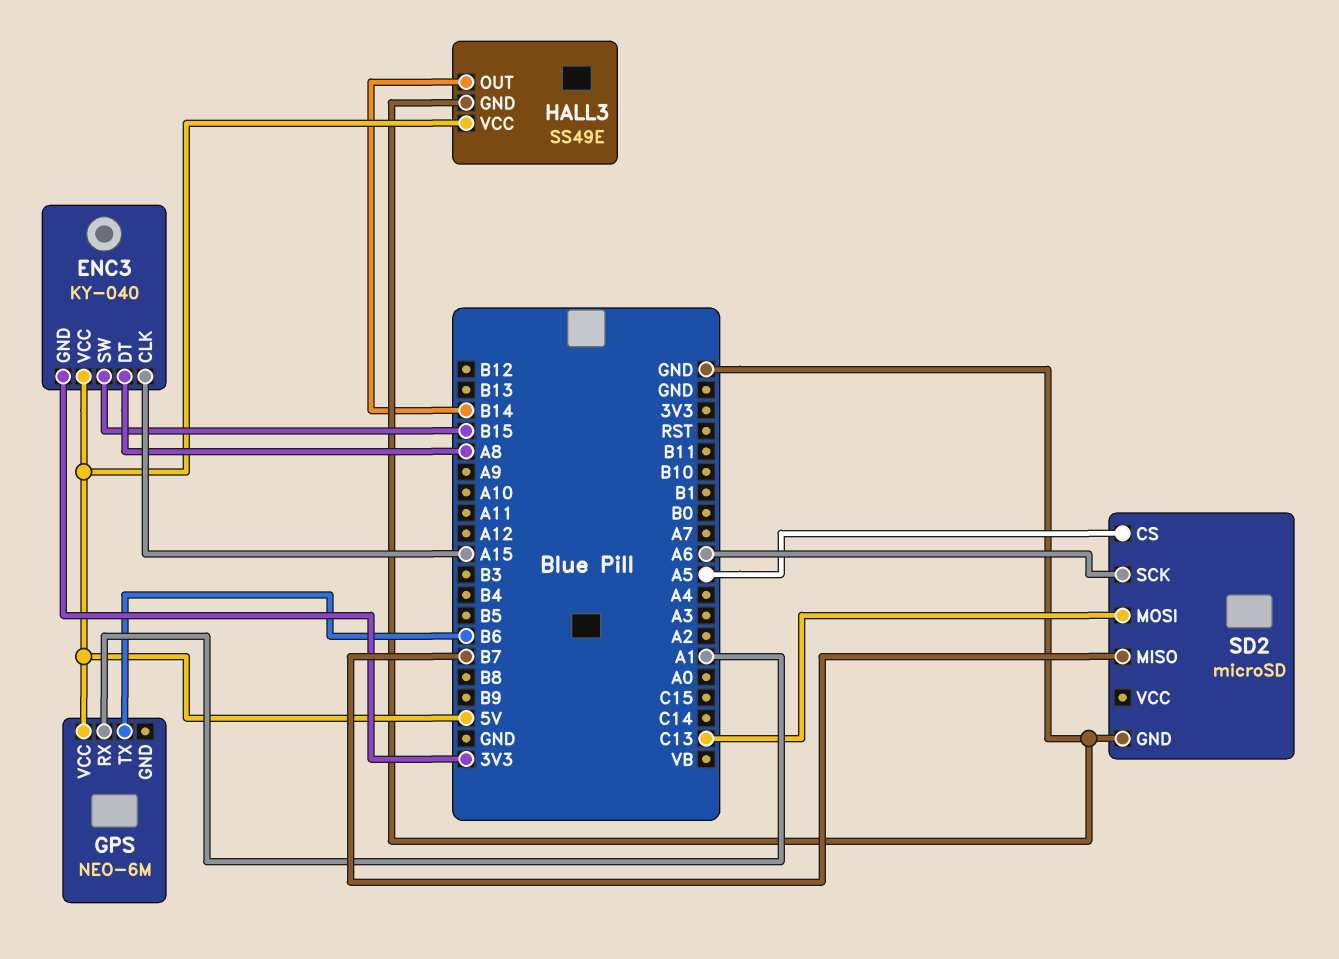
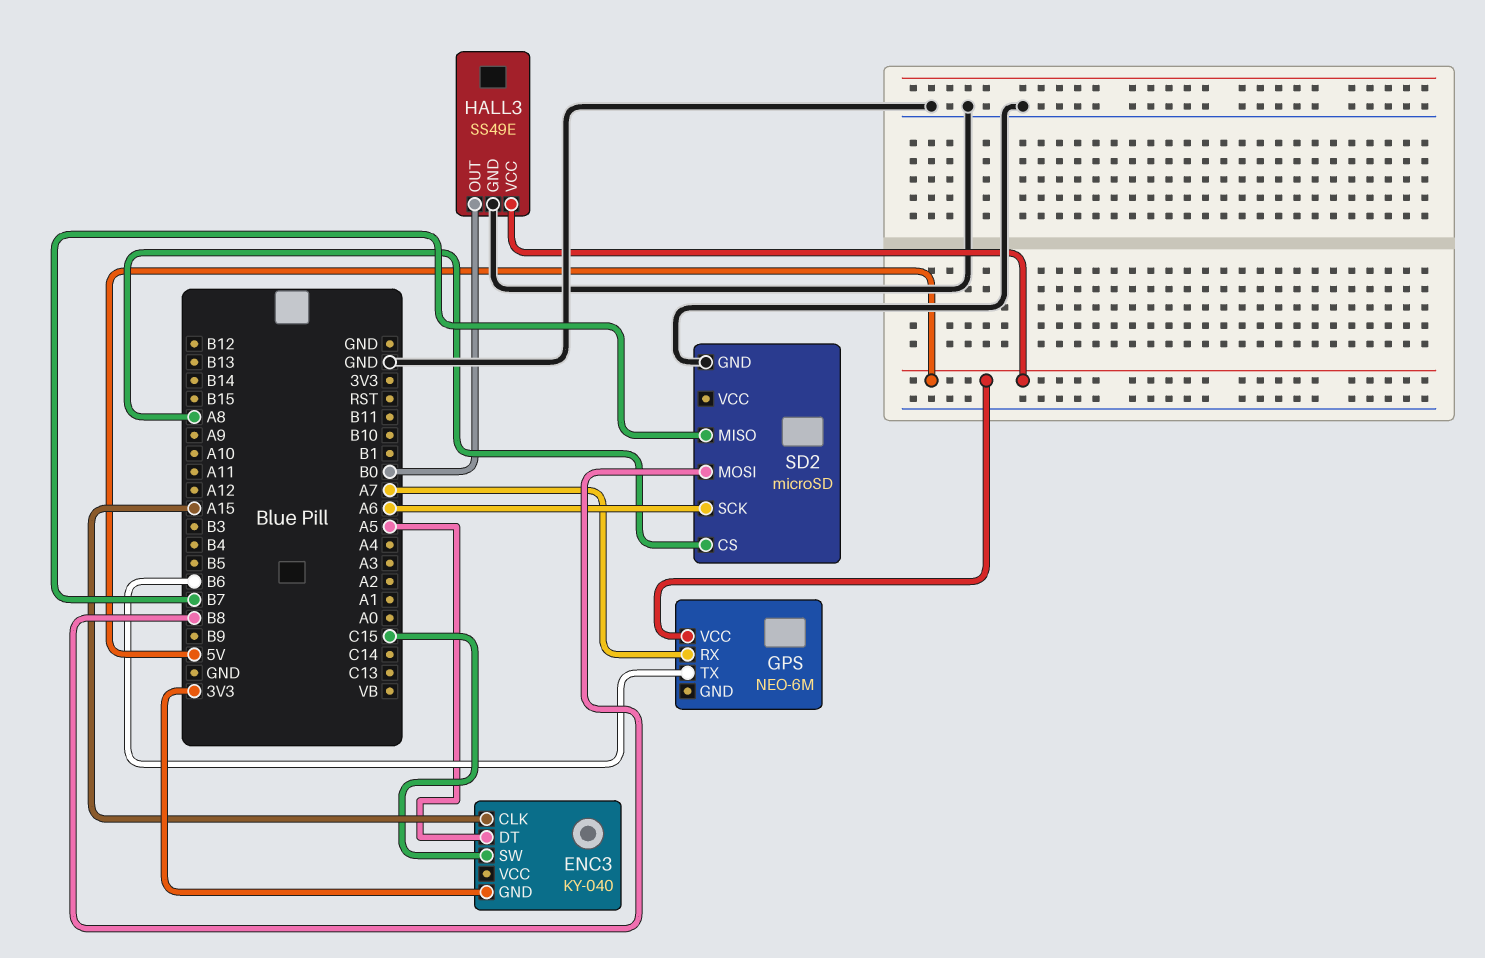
ENC3 pin DT: A8 -> A5
ENC3 pin SW: B15 -> C15
ENC3 pin VCC: 5V -> none
GPS pin RX: A1 -> A7
HALL3 pin OUT: B14 -> B0
SD2 pin CS: A5 -> A8
SD2 pin MOSI: C13 -> B8

